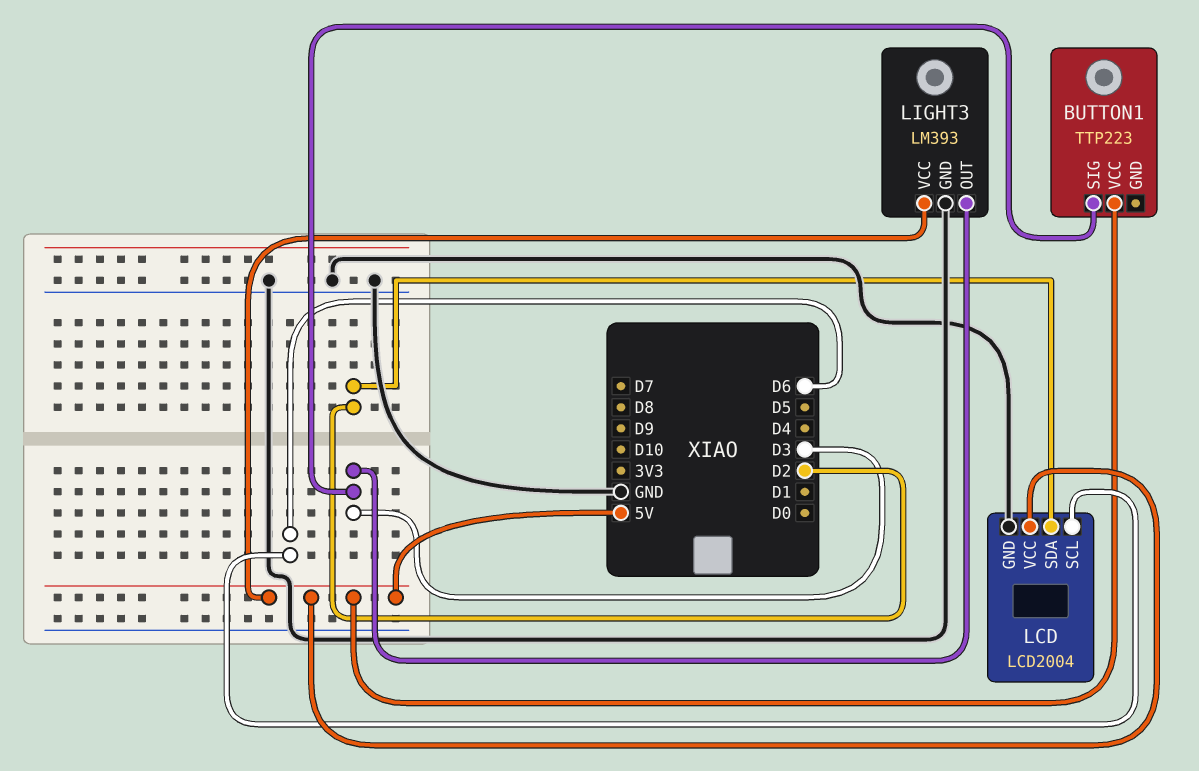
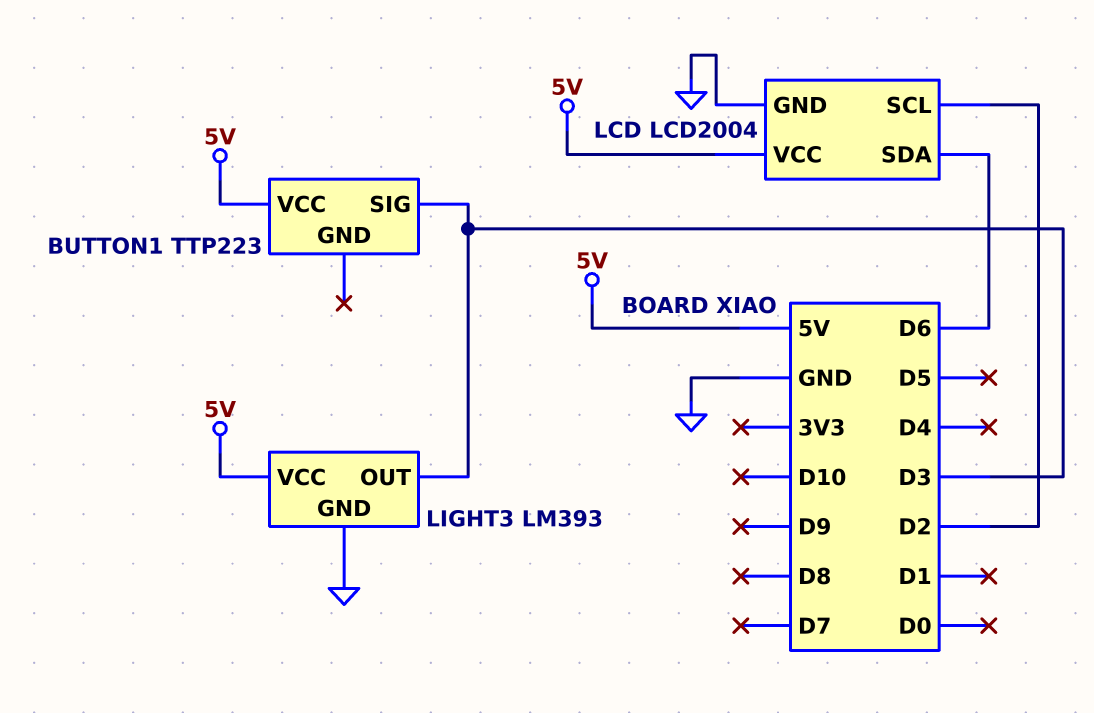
LCD pin SCL: D6 -> D2
LCD pin SDA: D2 -> D6

